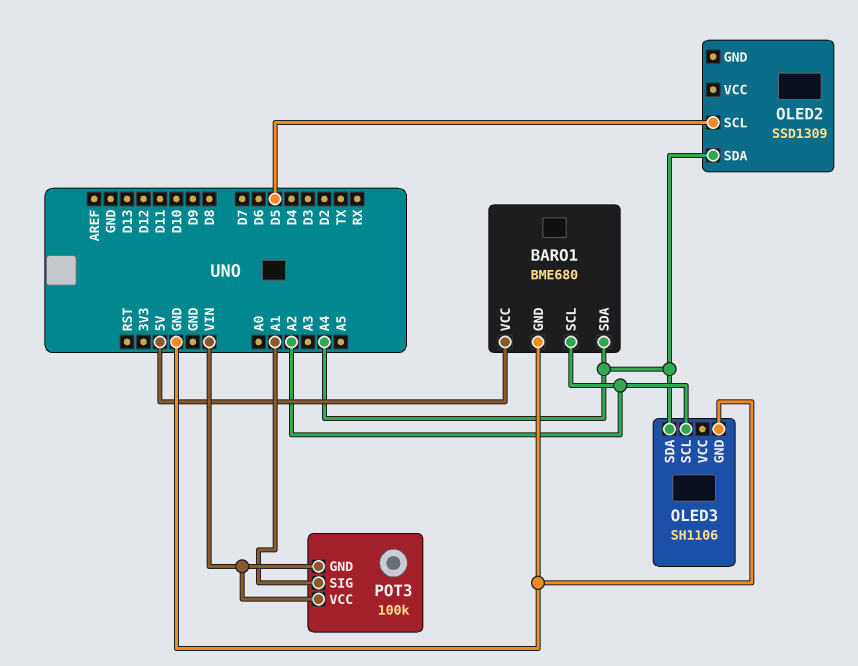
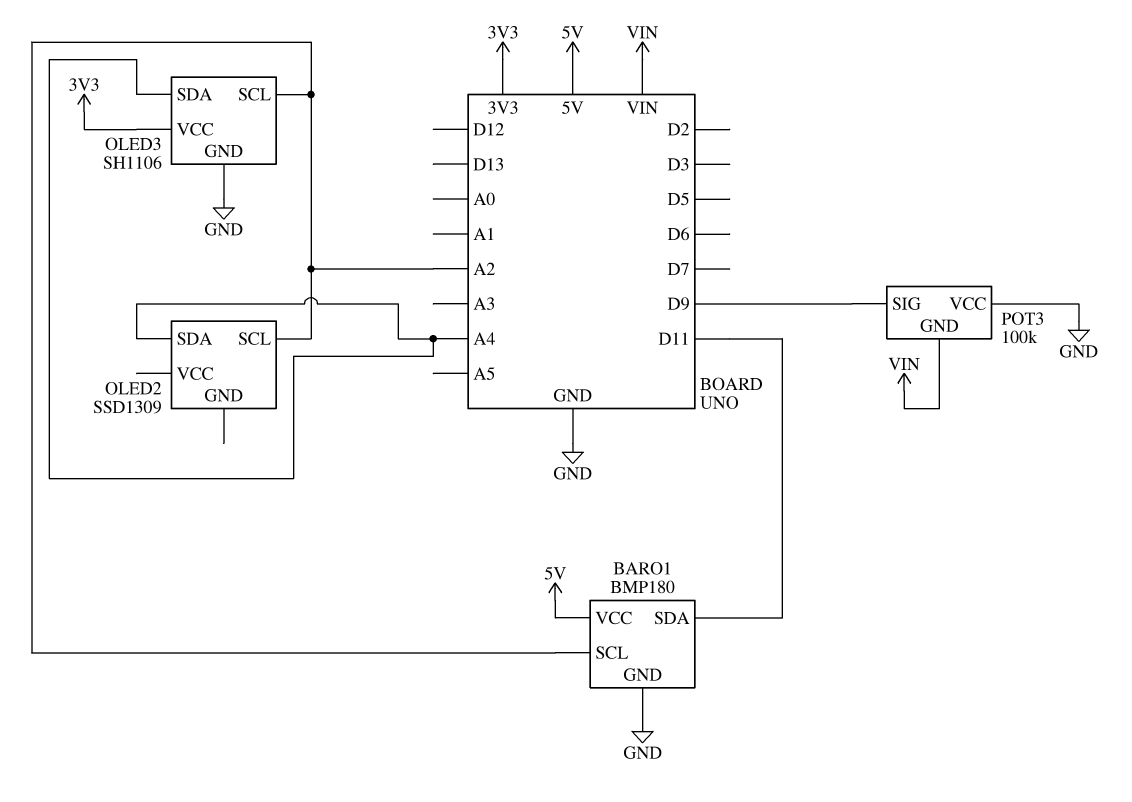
BARO1: BME680 -> BMP180
BARO1 pin SDA: A4 -> D11
OLED2 pin SCL: D5 -> A2
OLED3 pin VCC: none -> 3V3
POT3 pin SIG: A1 -> D9
POT3 pin VCC: VIN -> GND

